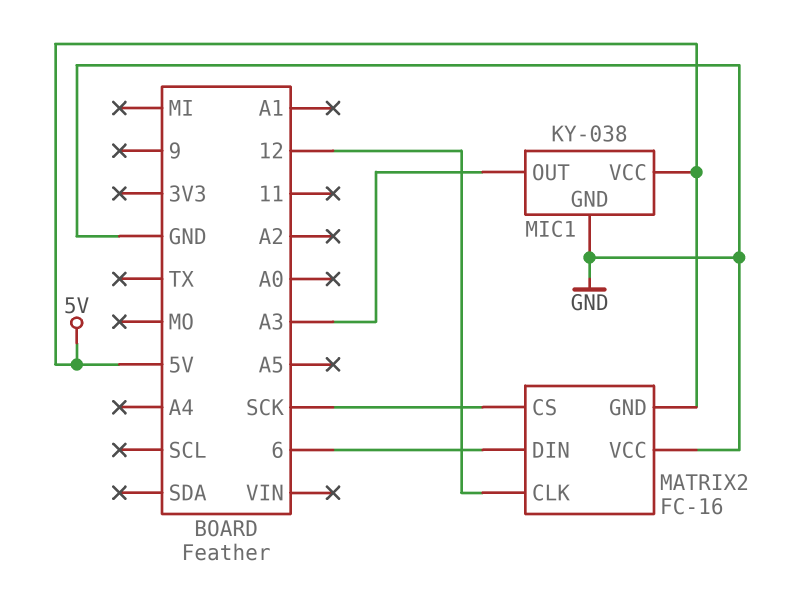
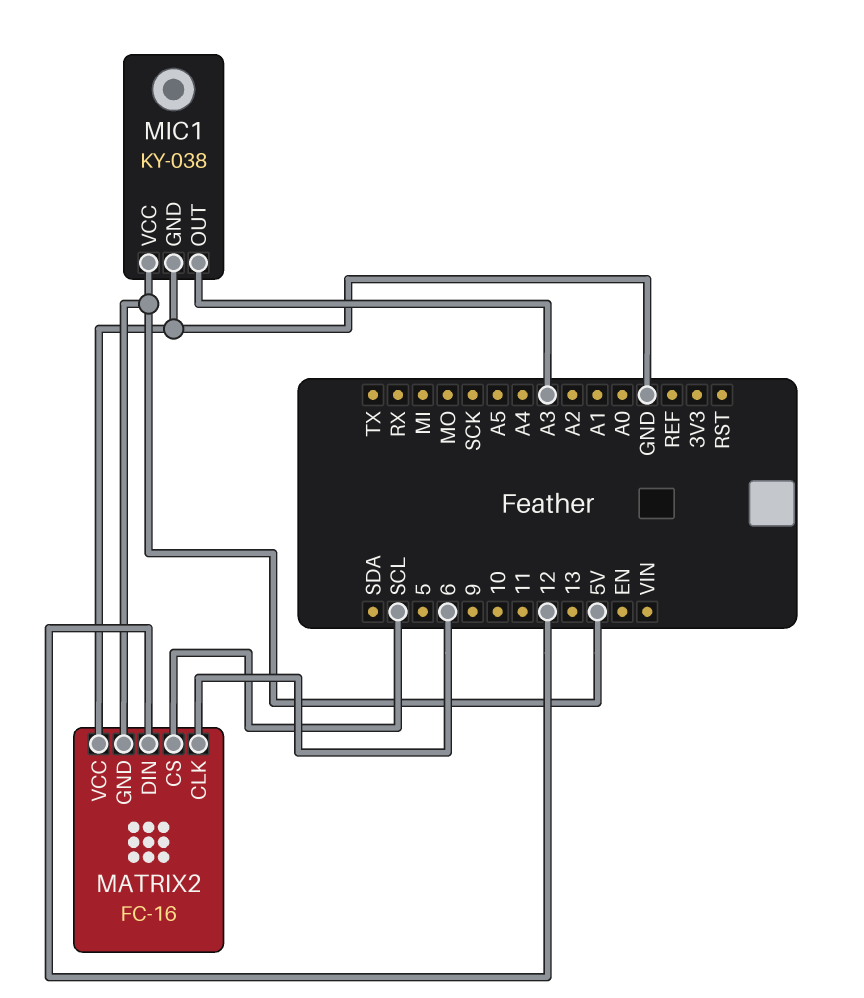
MATRIX2 pin CLK: 12 -> 6
MATRIX2 pin CS: SCK -> SCL
MATRIX2 pin DIN: 6 -> 12

